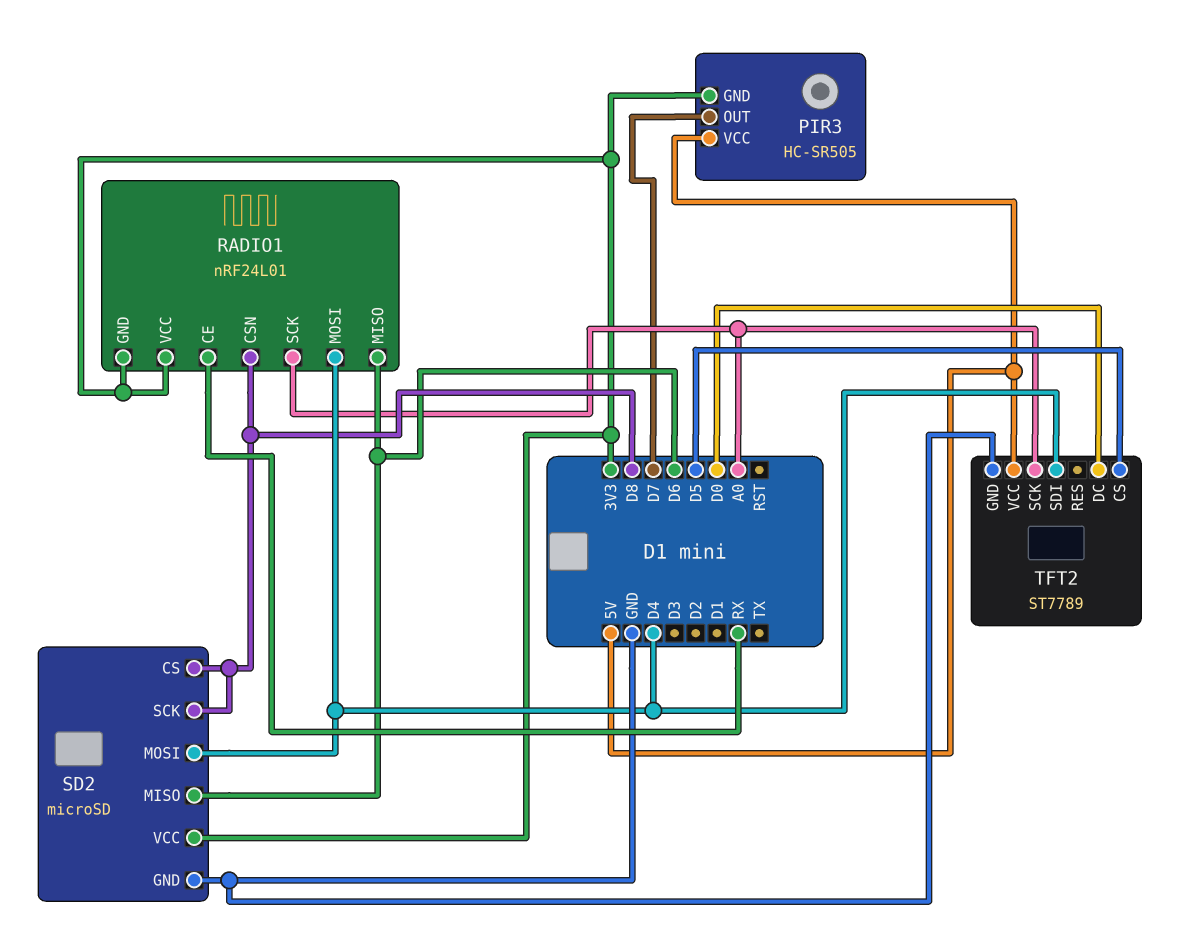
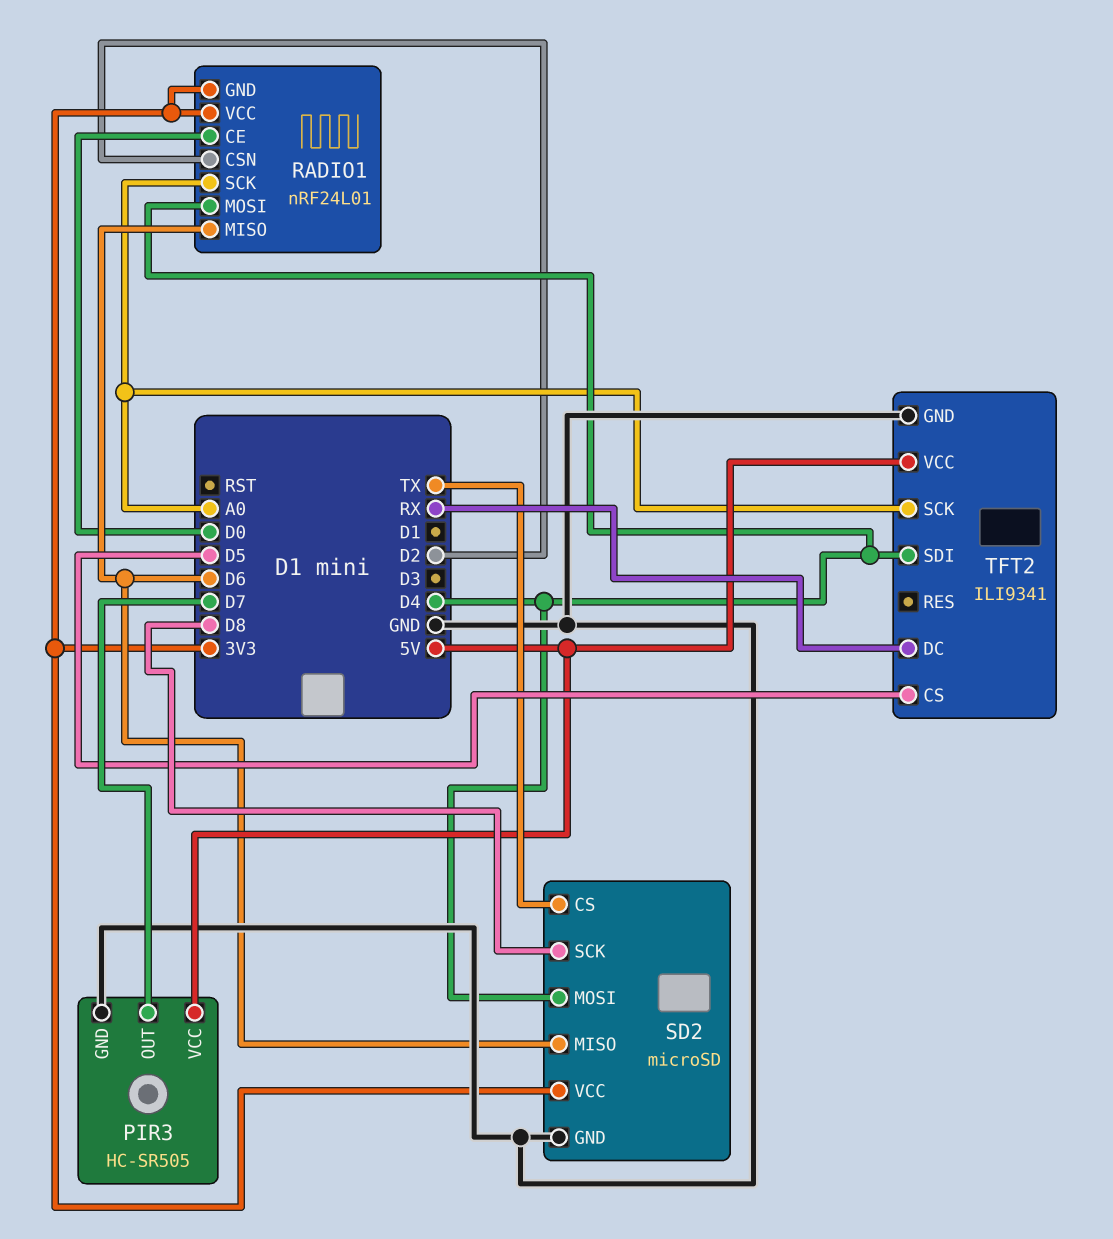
PIR3 pin GND: 3V3 -> GND
RADIO1 pin CE: RX -> D0
RADIO1 pin CSN: D8 -> D2
SD2 pin CS: D8 -> TX
TFT2: ST7789 -> ILI9341
TFT2 pin DC: D0 -> RX

